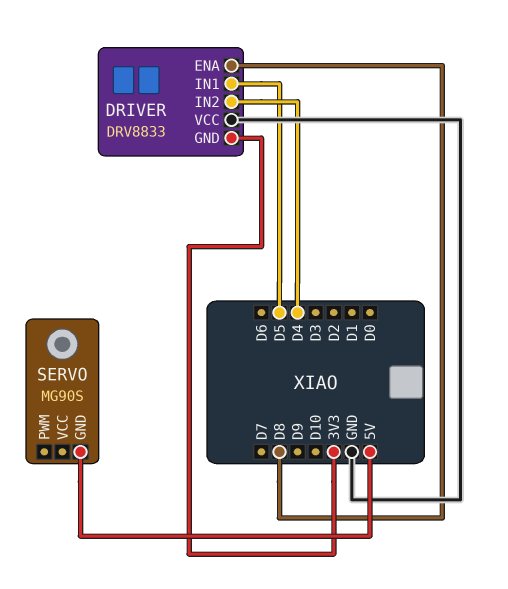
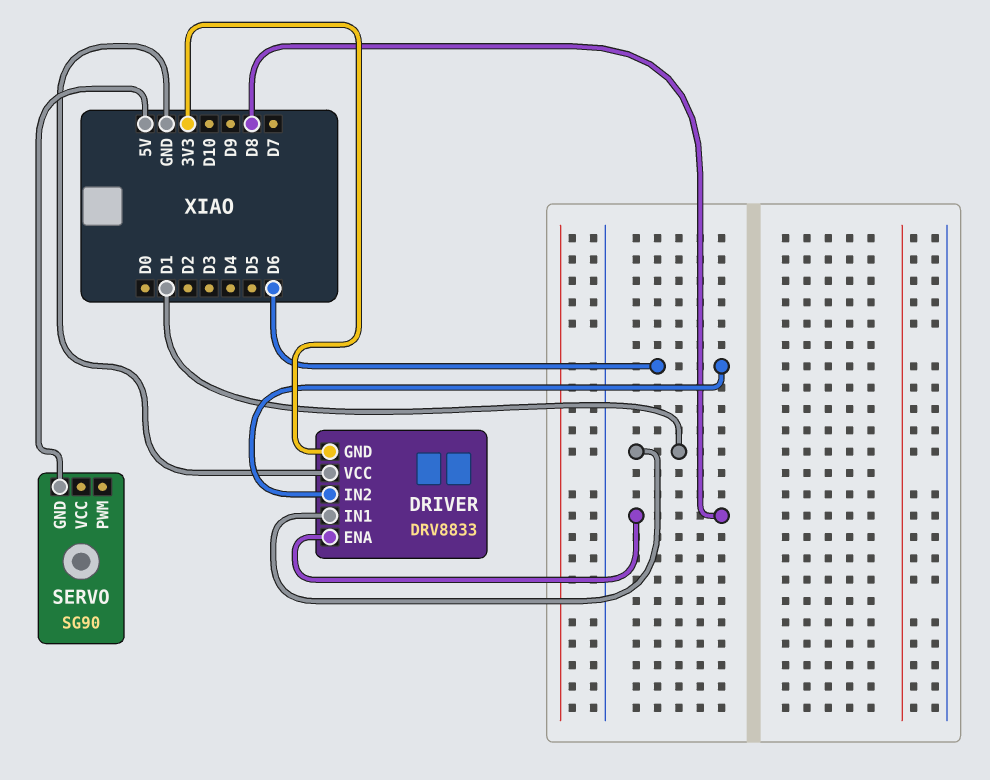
DRIVER pin IN1: D5 -> D1
DRIVER pin IN2: D4 -> D6
SERVO: MG90S -> SG90

